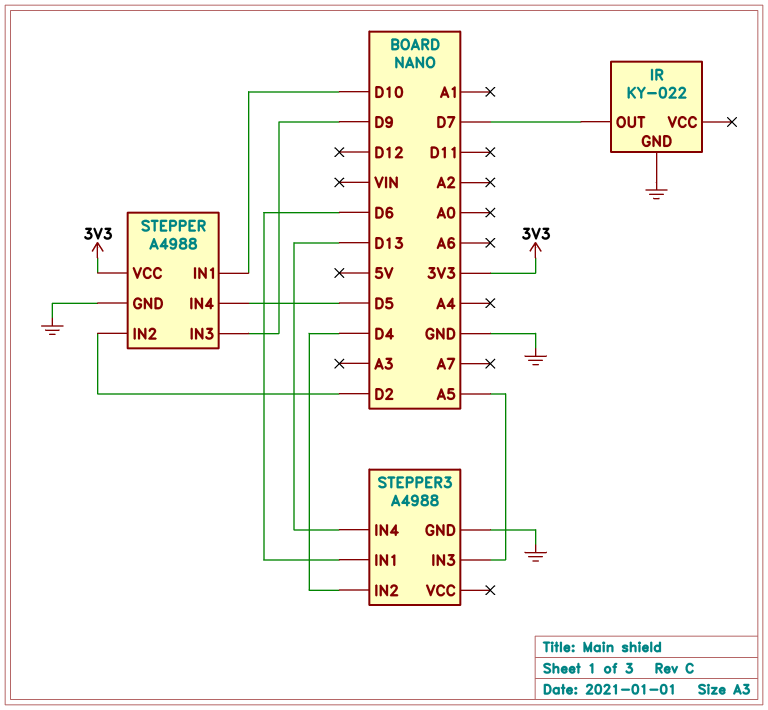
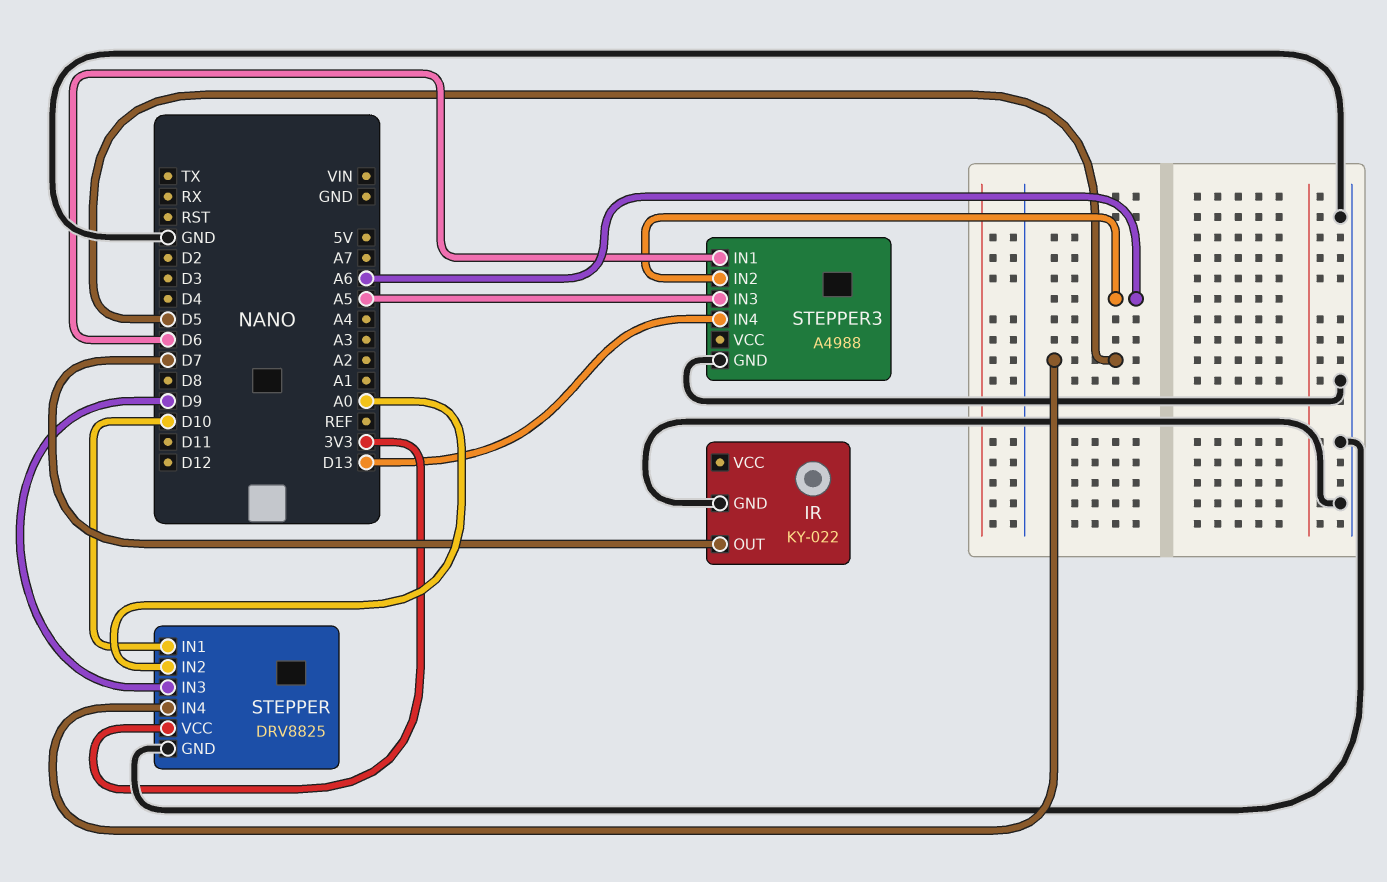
STEPPER: A4988 -> DRV8825
STEPPER pin IN2: D2 -> A0
STEPPER3 pin IN2: D4 -> A6

